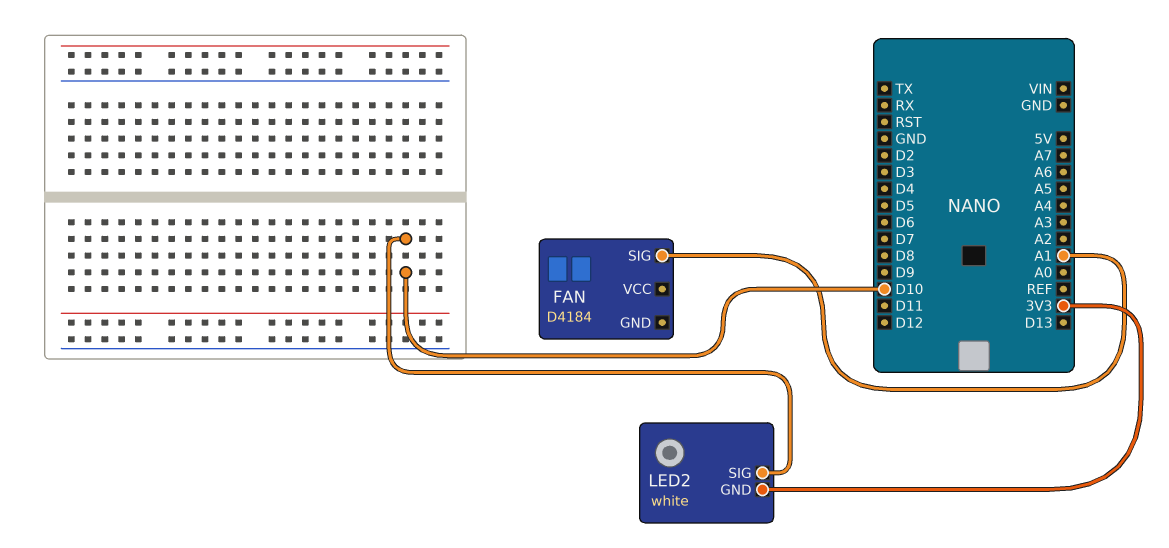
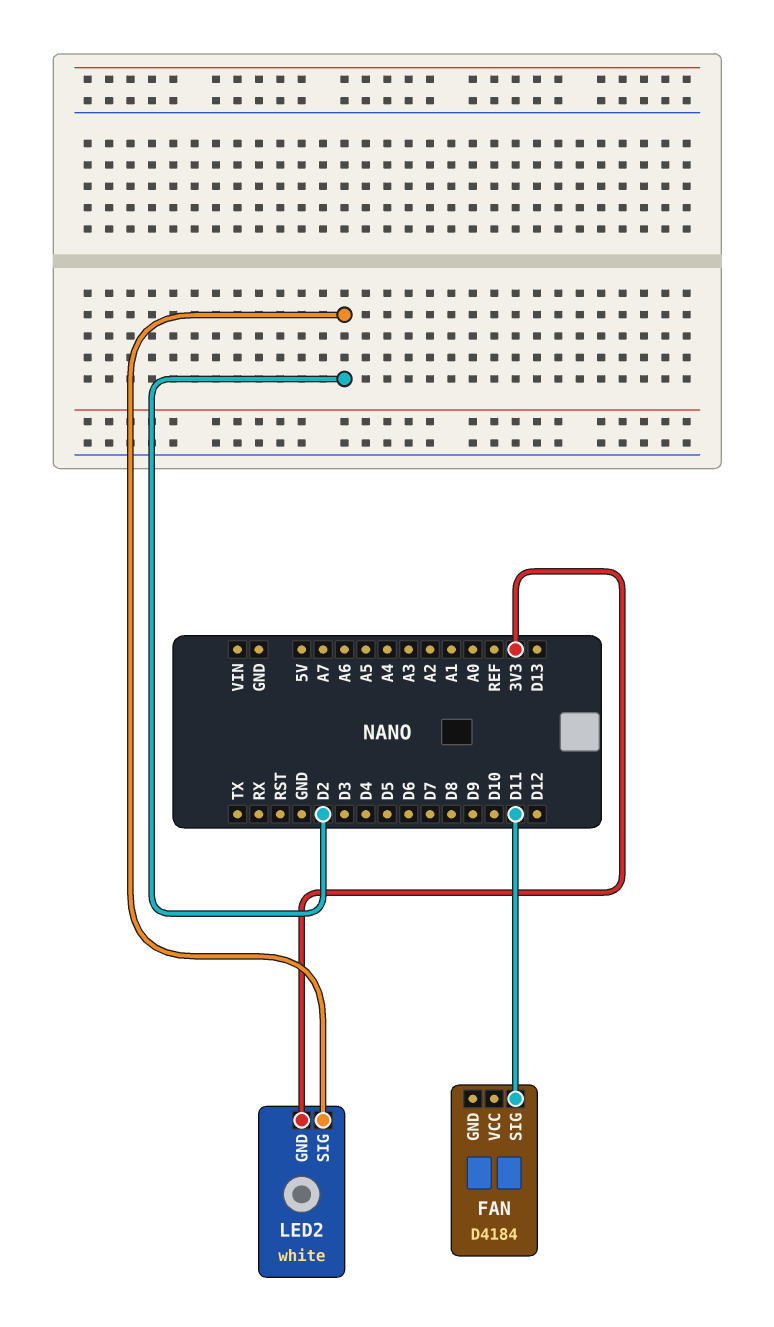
FAN pin SIG: A1 -> D11
LED2 pin SIG: D10 -> D2

